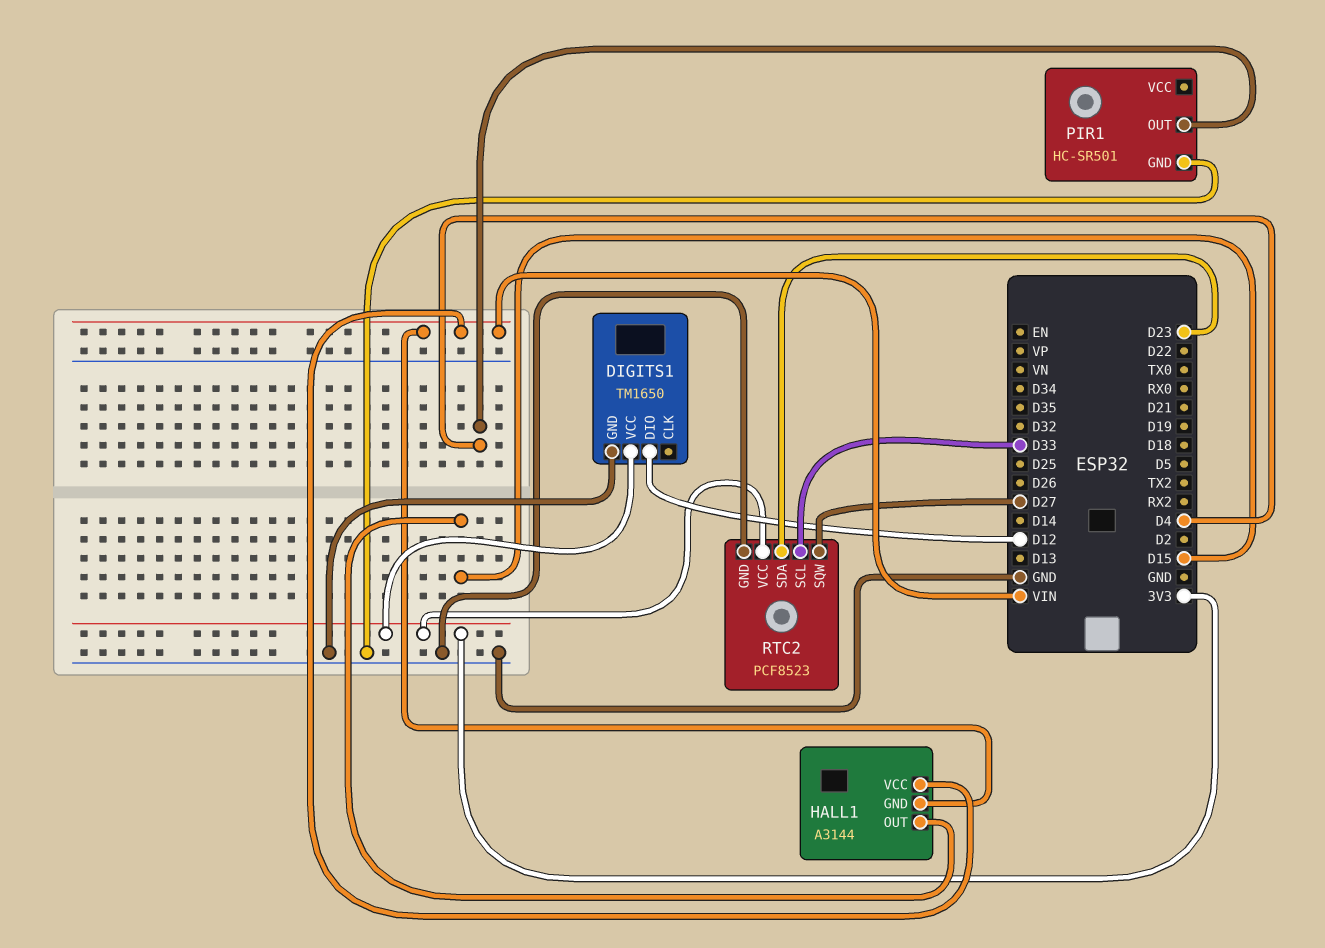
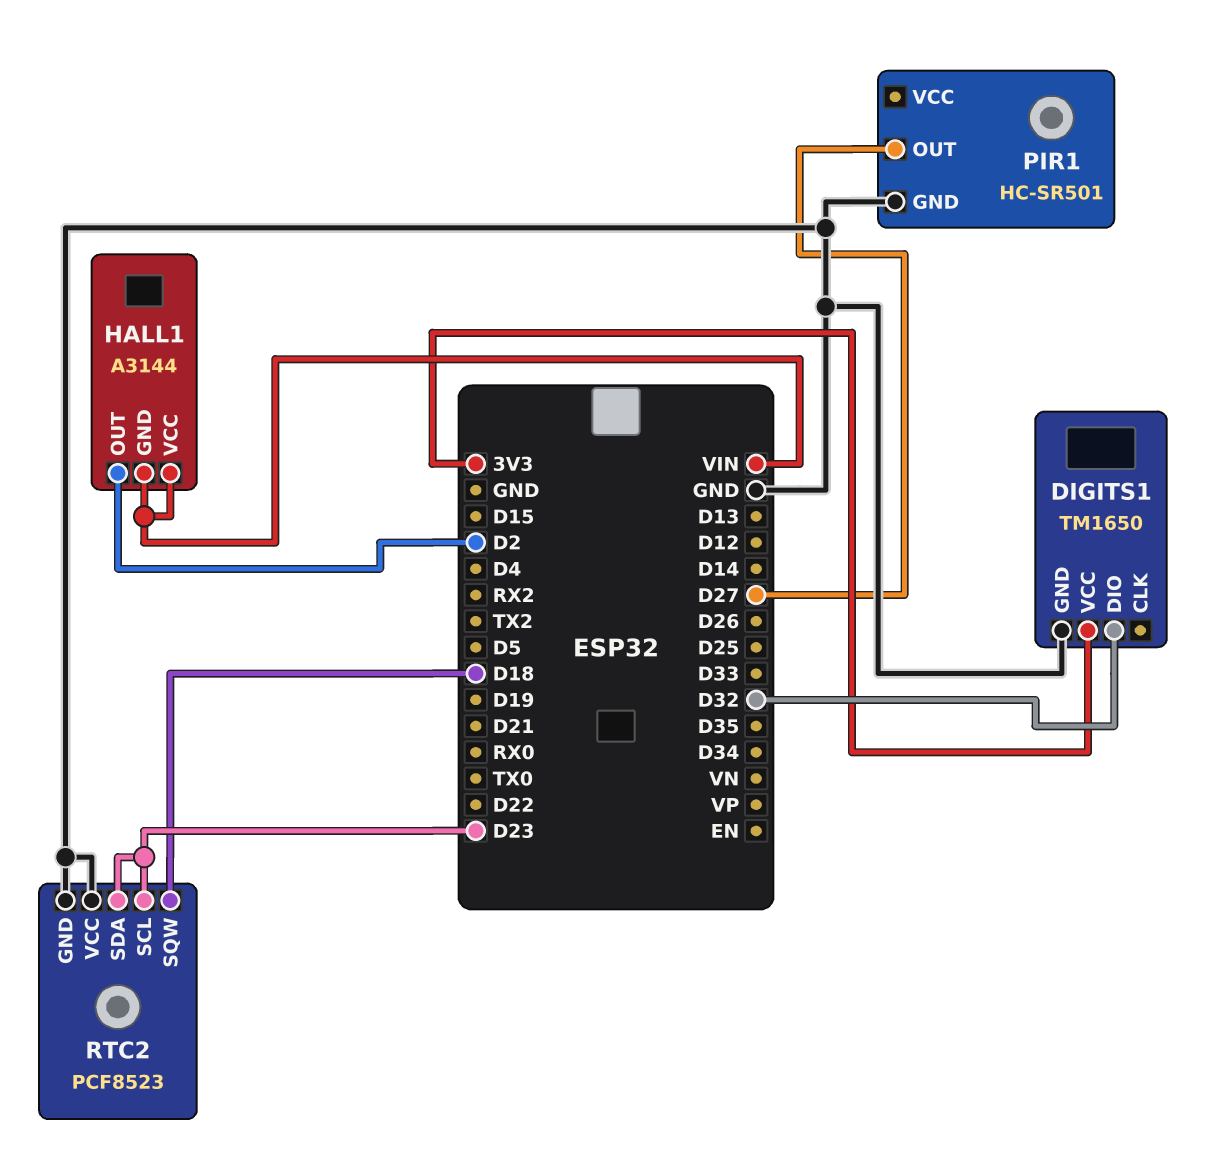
DIGITS1 pin DIO: D12 -> D32
HALL1 pin OUT: D15 -> D2
PIR1 pin OUT: D4 -> D27
RTC2 pin SCL: D33 -> D23
RTC2 pin SQW: D27 -> D18
RTC2 pin VCC: 3V3 -> GND

